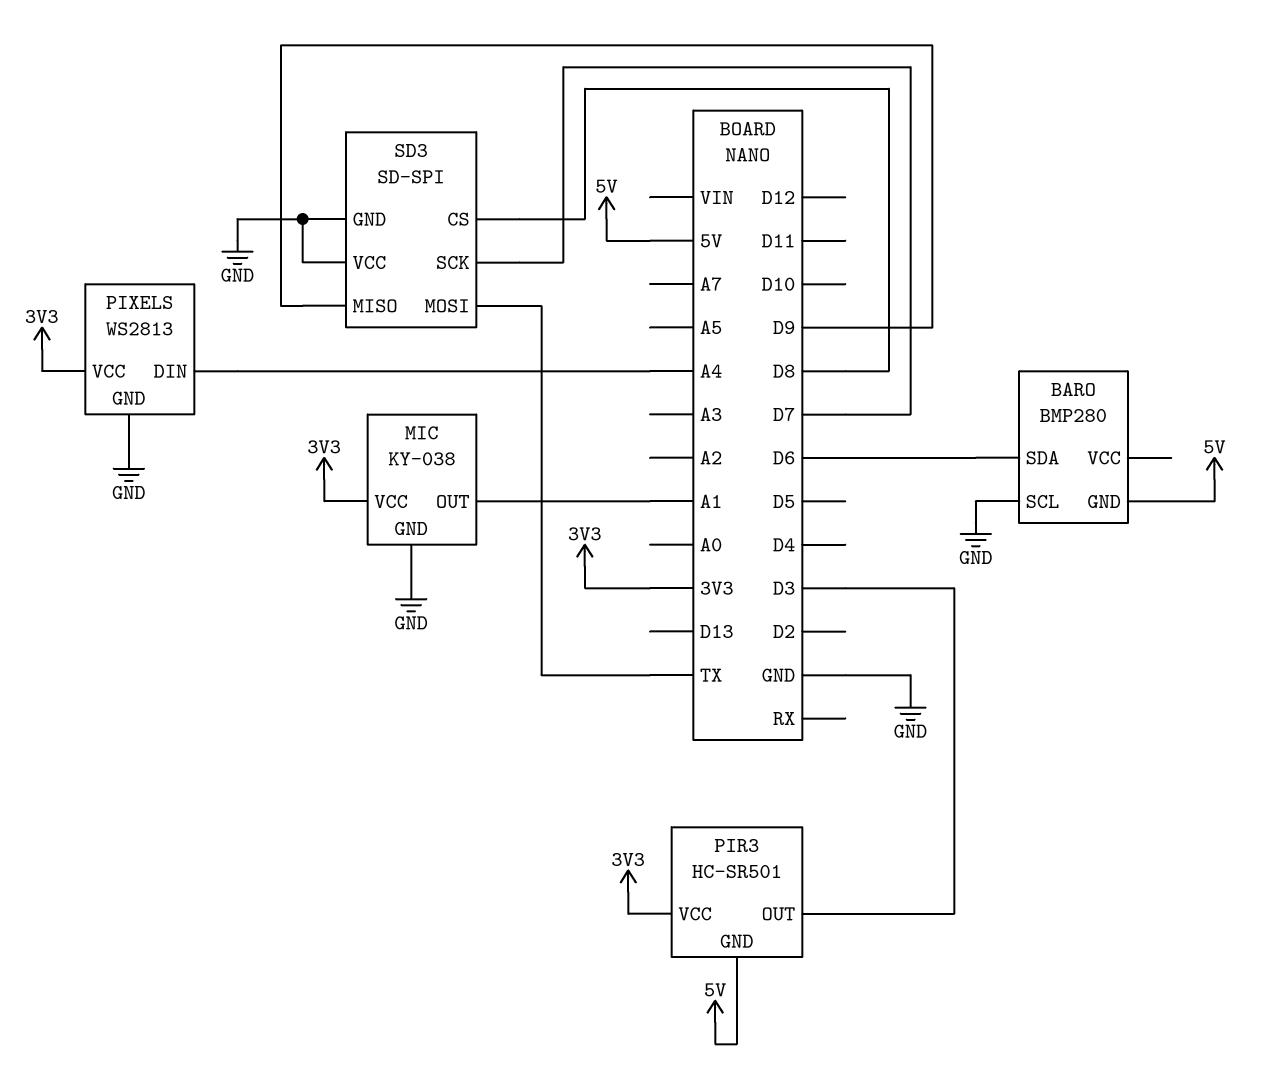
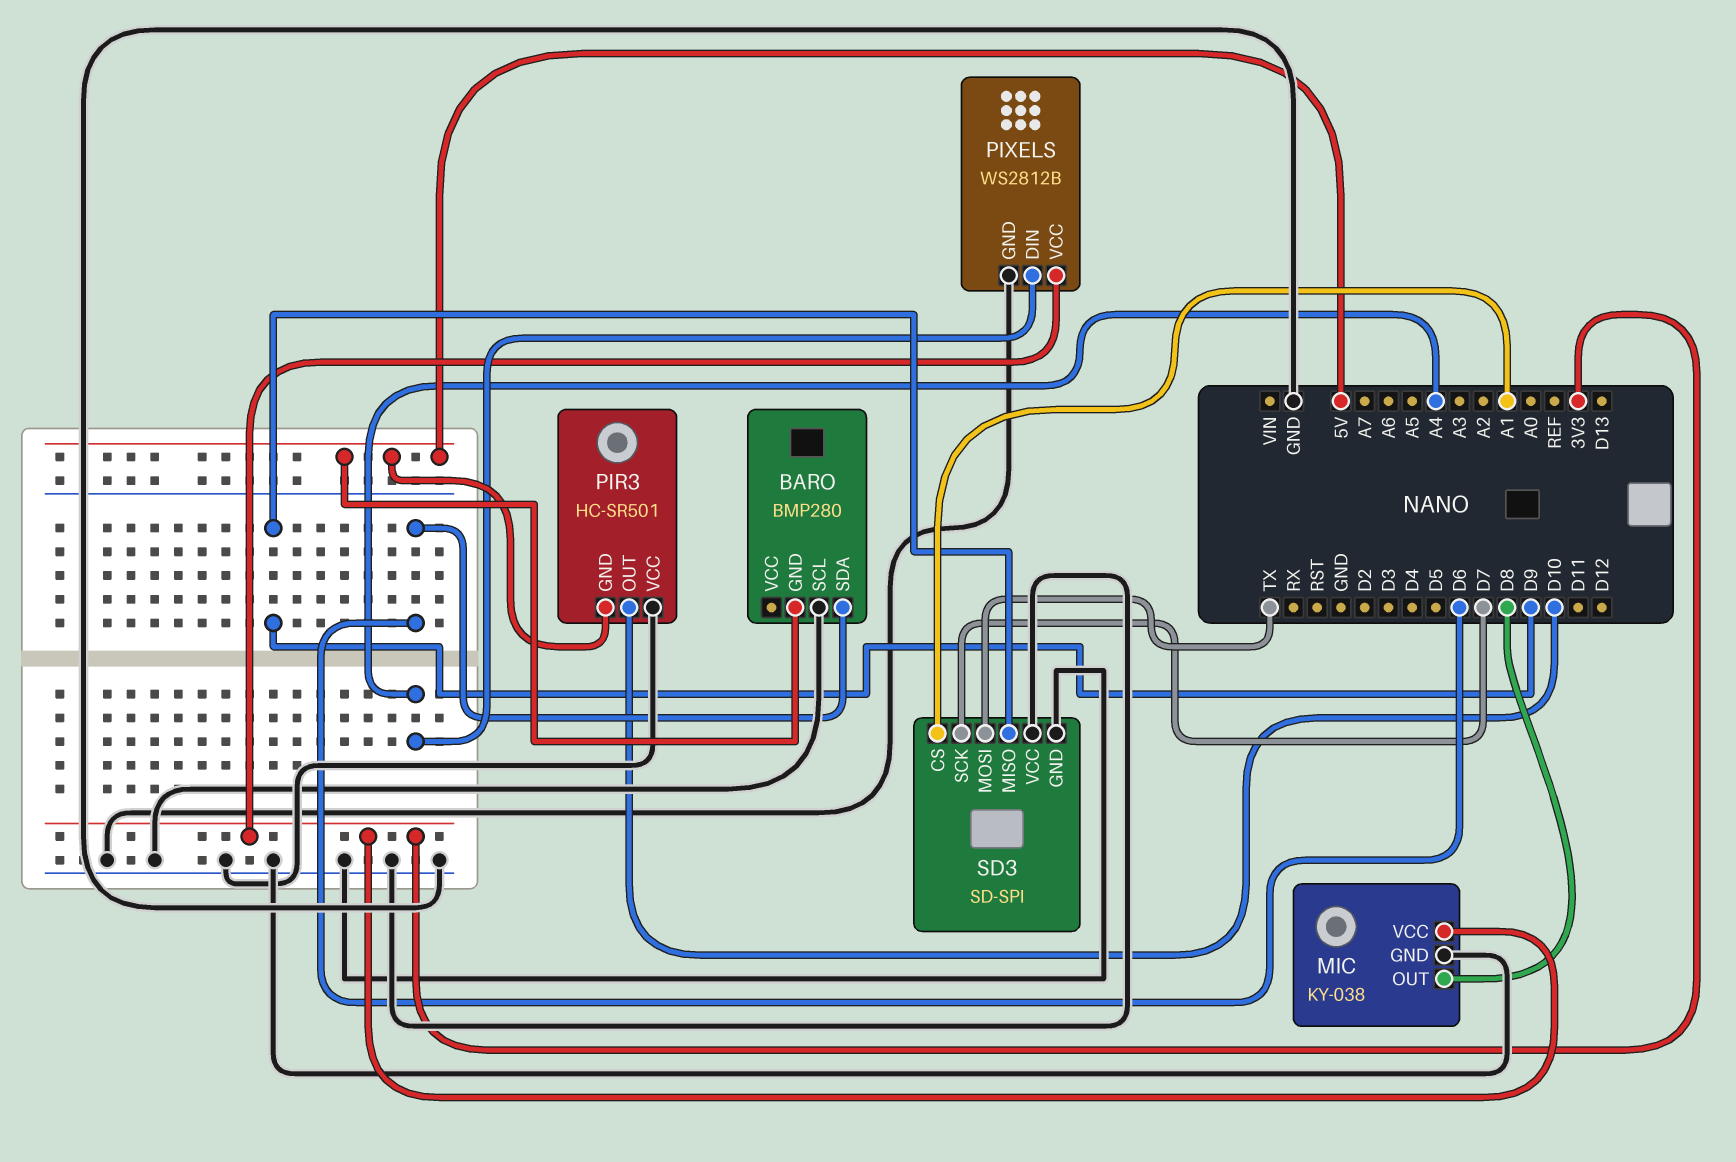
MIC pin OUT: A1 -> D8
PIR3 pin OUT: D3 -> D10
PIR3 pin VCC: 3V3 -> GND
PIXELS: WS2813 -> WS2812B
SD3 pin CS: D8 -> A1

